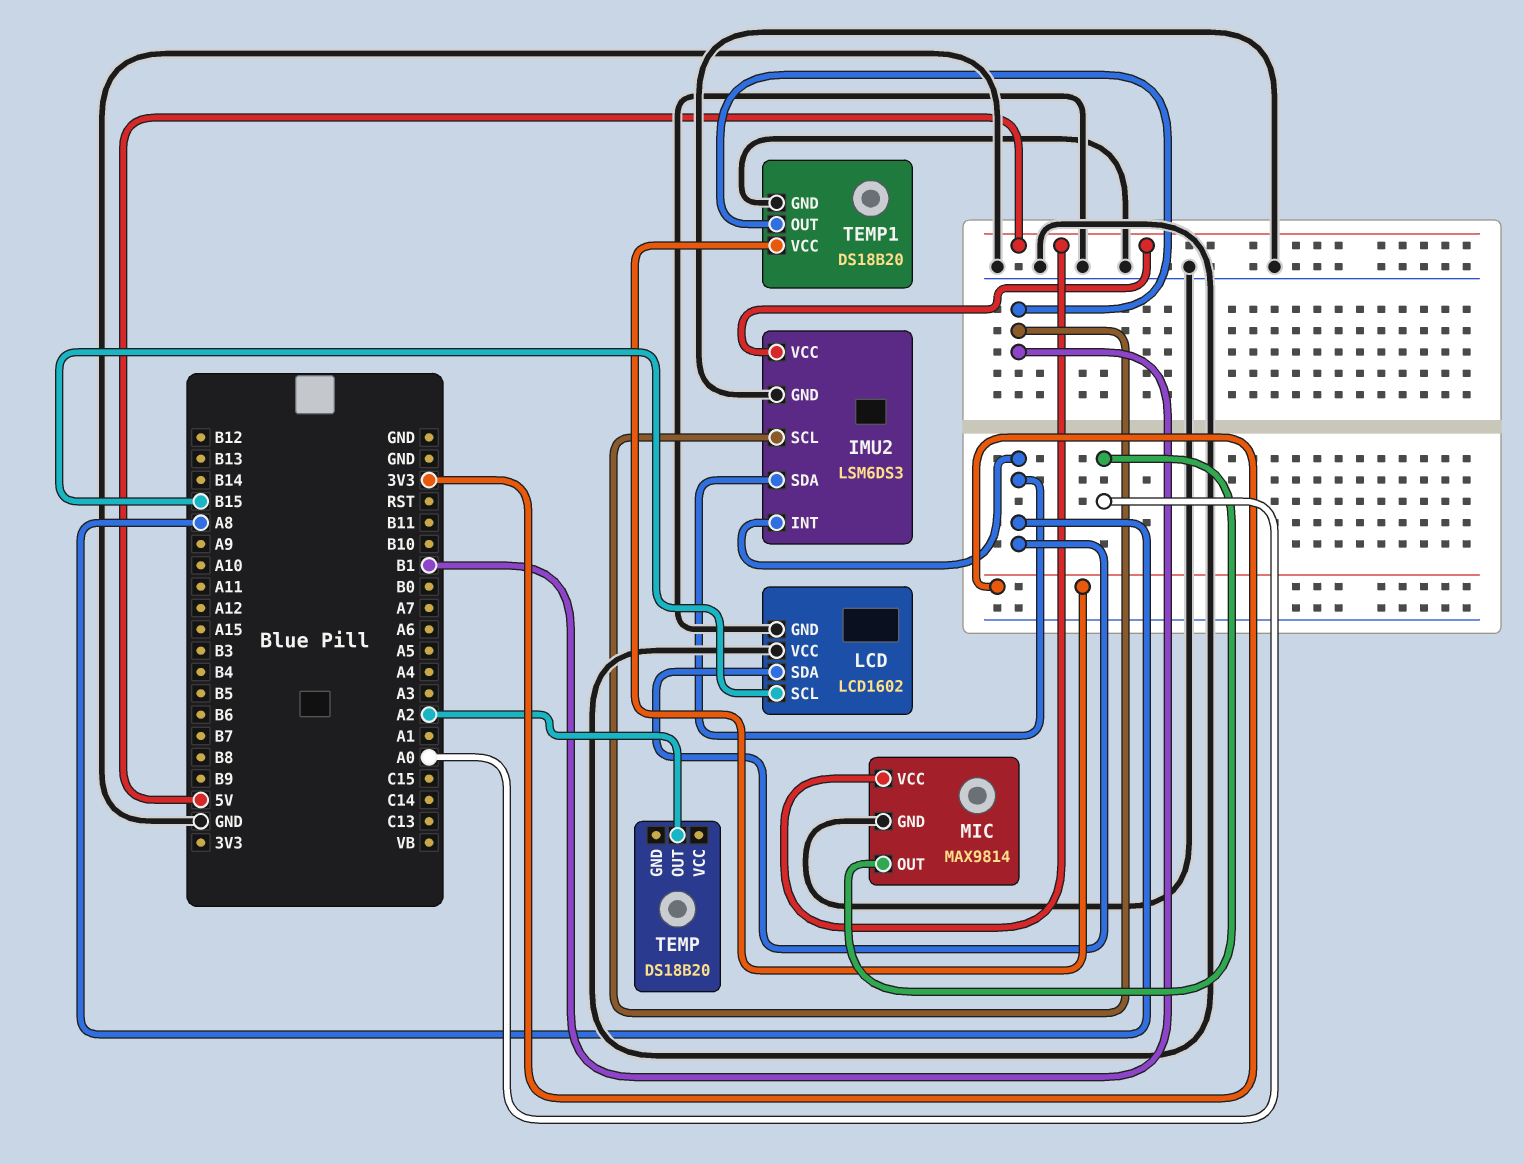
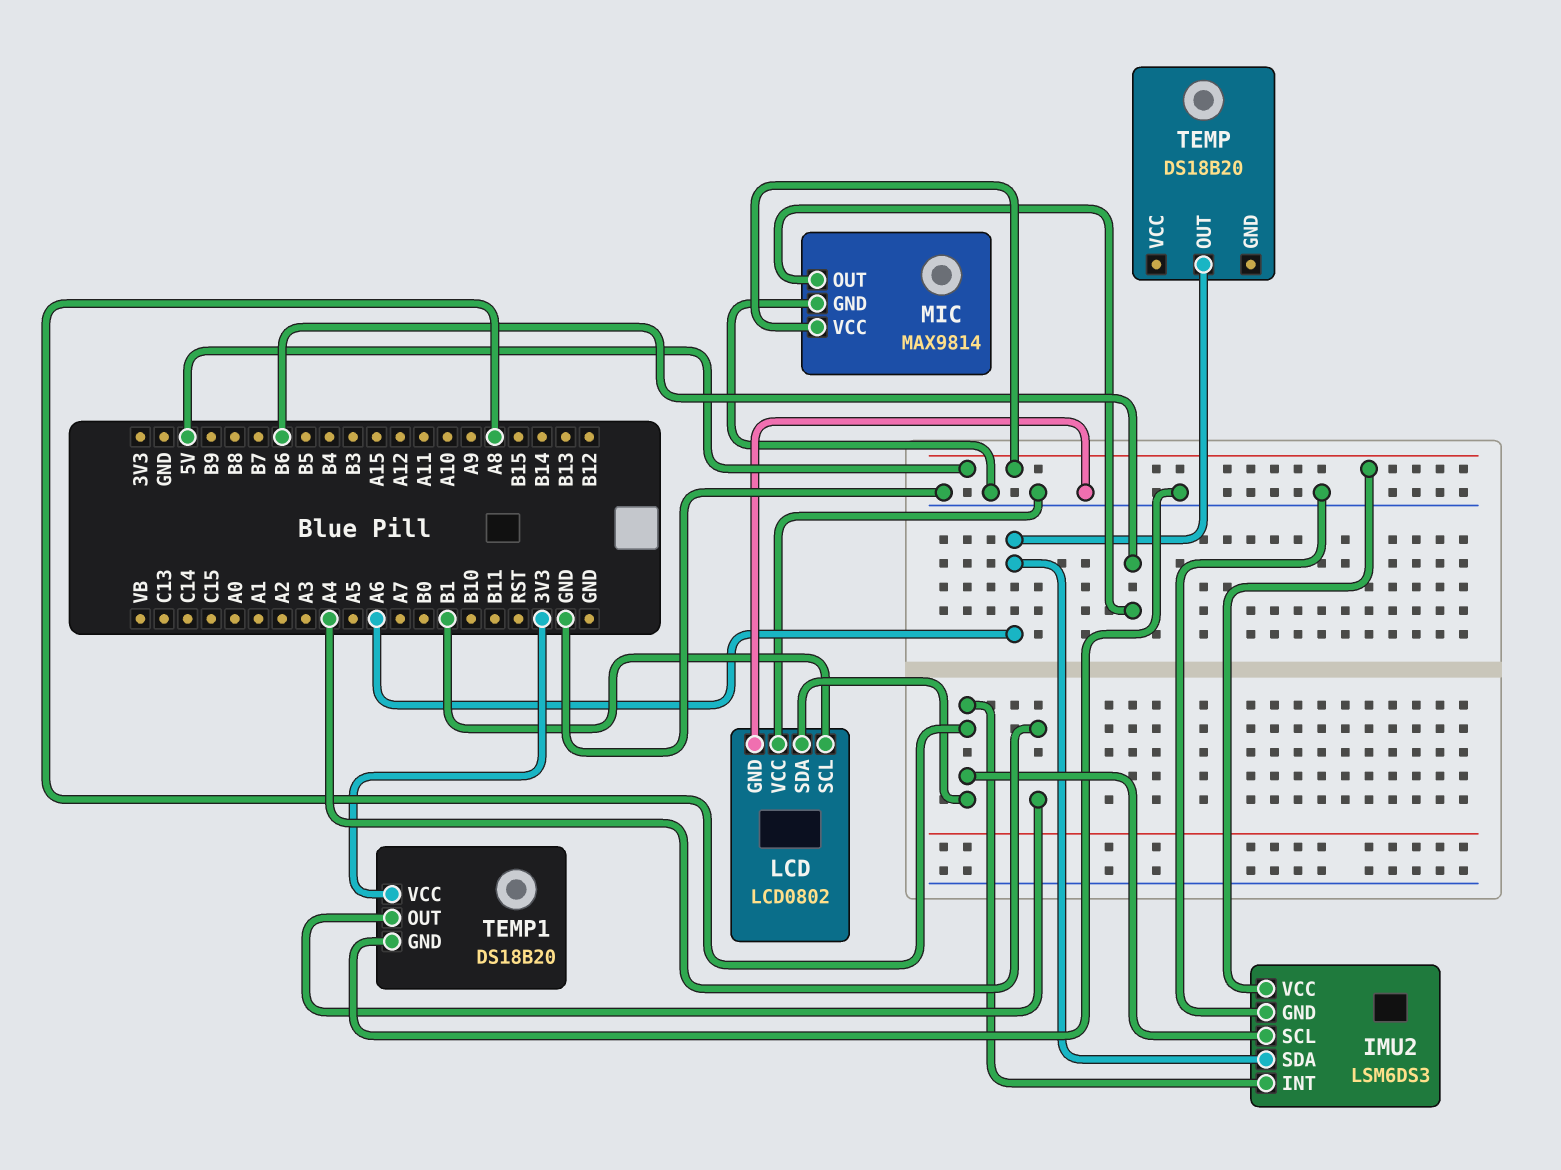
IMU2 pin SCL: B1 -> A8
IMU2 pin SDA: A8 -> A6
LCD: LCD1602 -> LCD0802
LCD pin SCL: B15 -> B1
MIC pin OUT: A0 -> B6
TEMP pin OUT: A2 -> A6
TEMP1 pin OUT: B1 -> A4

